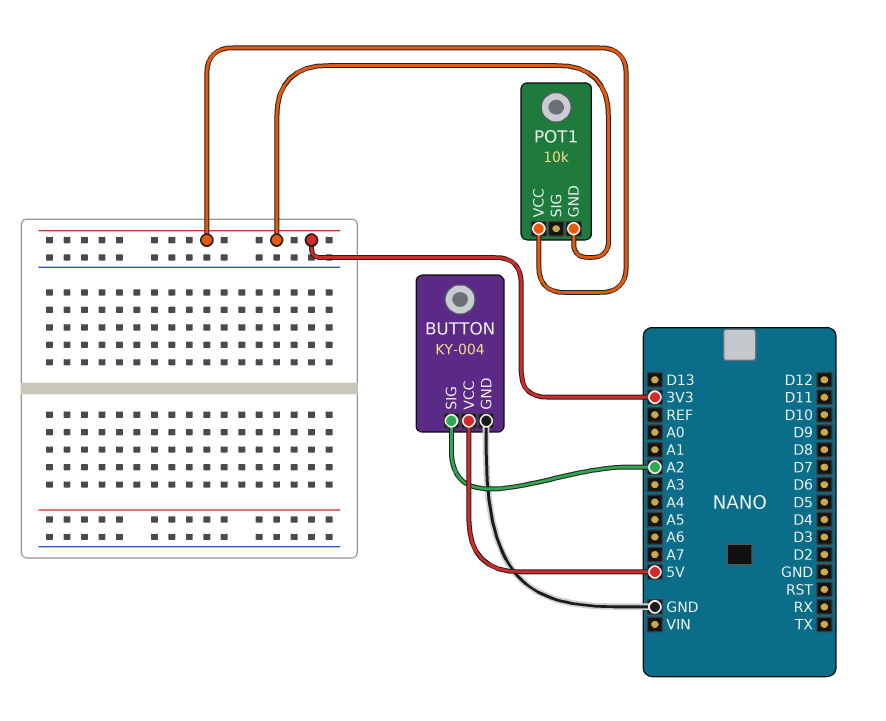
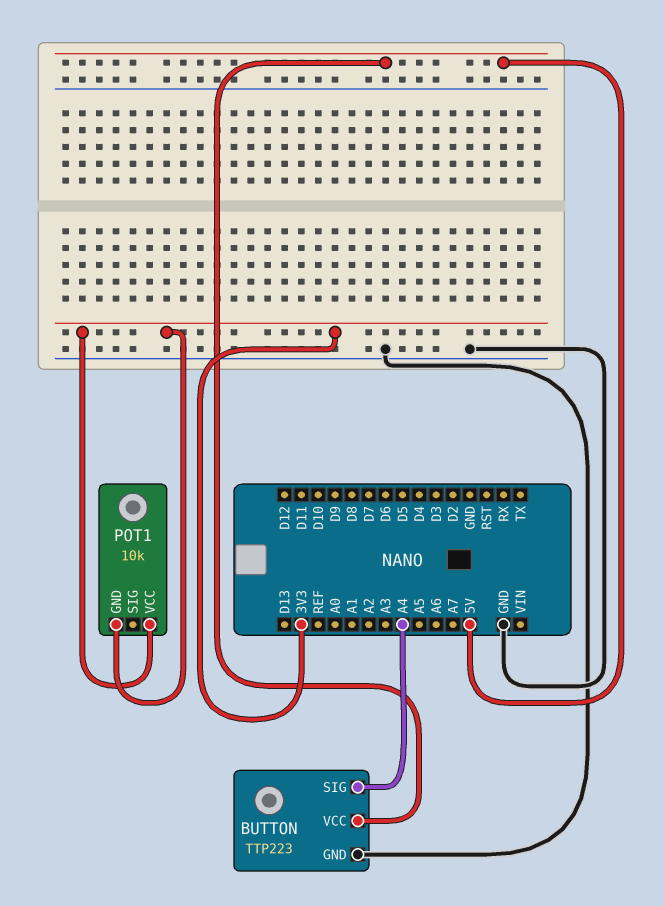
BUTTON: KY-004 -> TTP223
BUTTON pin SIG: A2 -> A4

